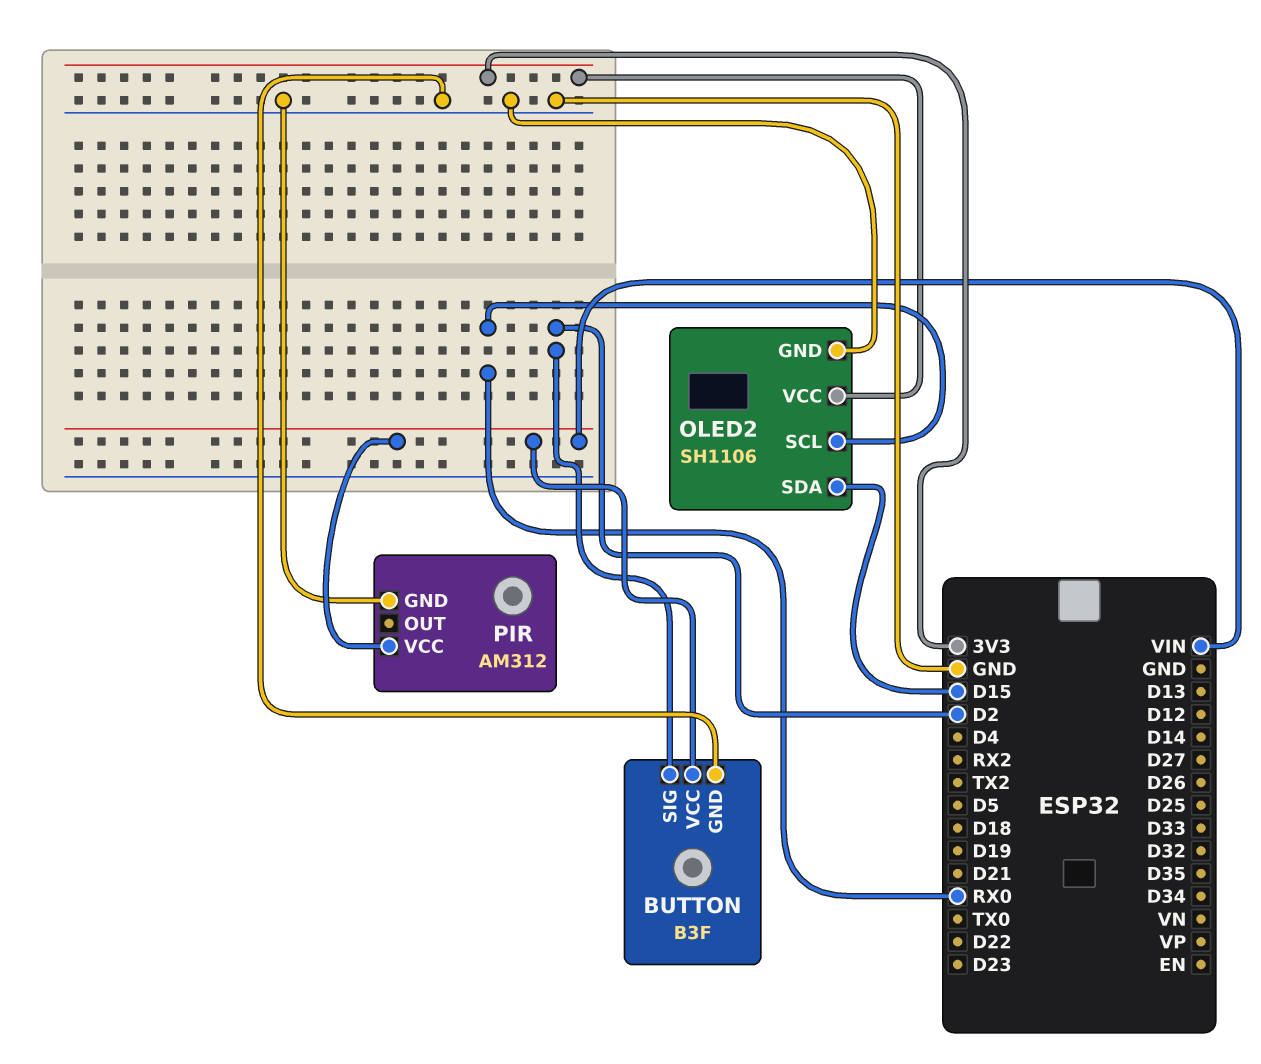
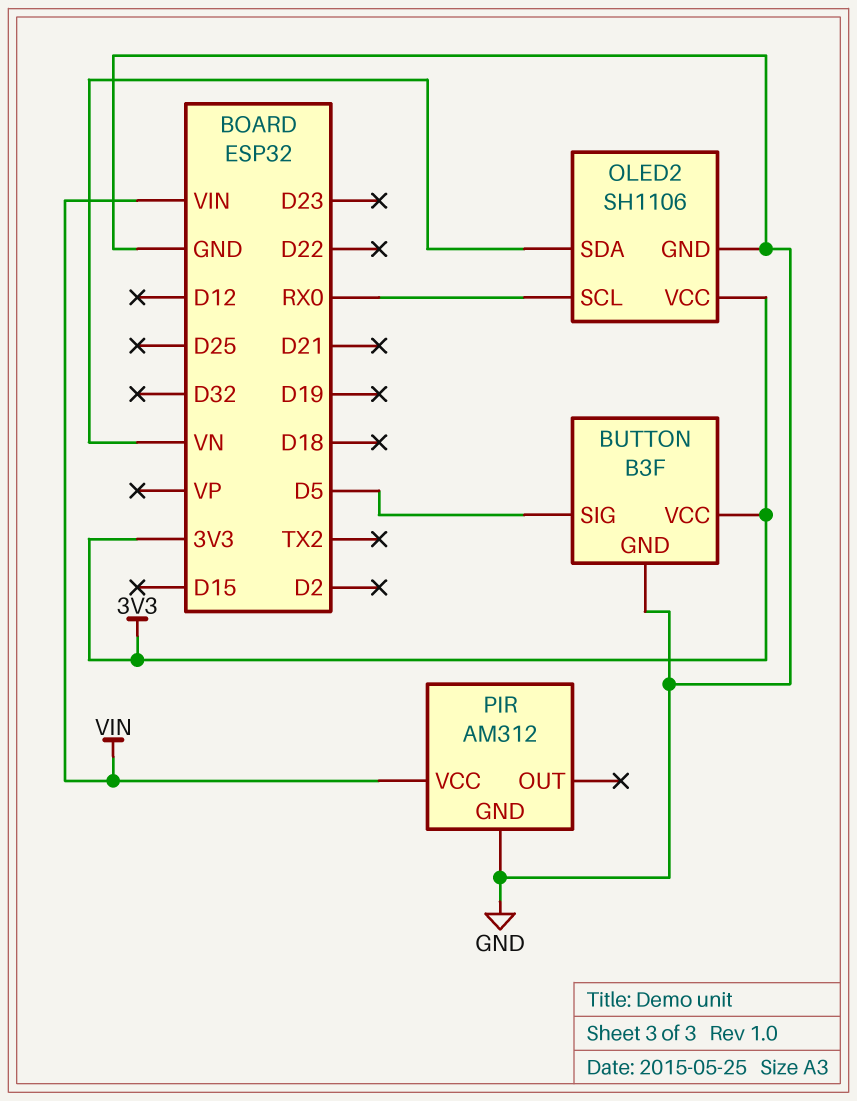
BUTTON pin SIG: D2 -> D5
BUTTON pin VCC: VIN -> 3V3
OLED2 pin SDA: D15 -> VN

